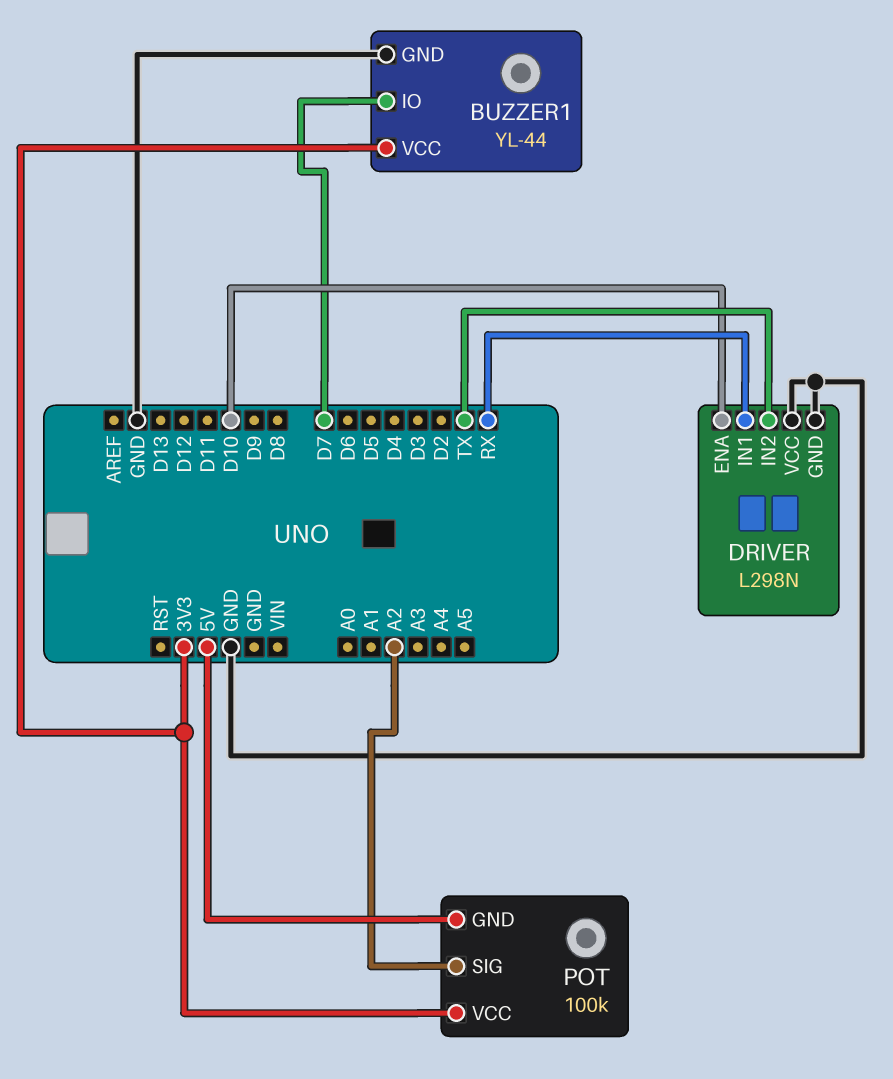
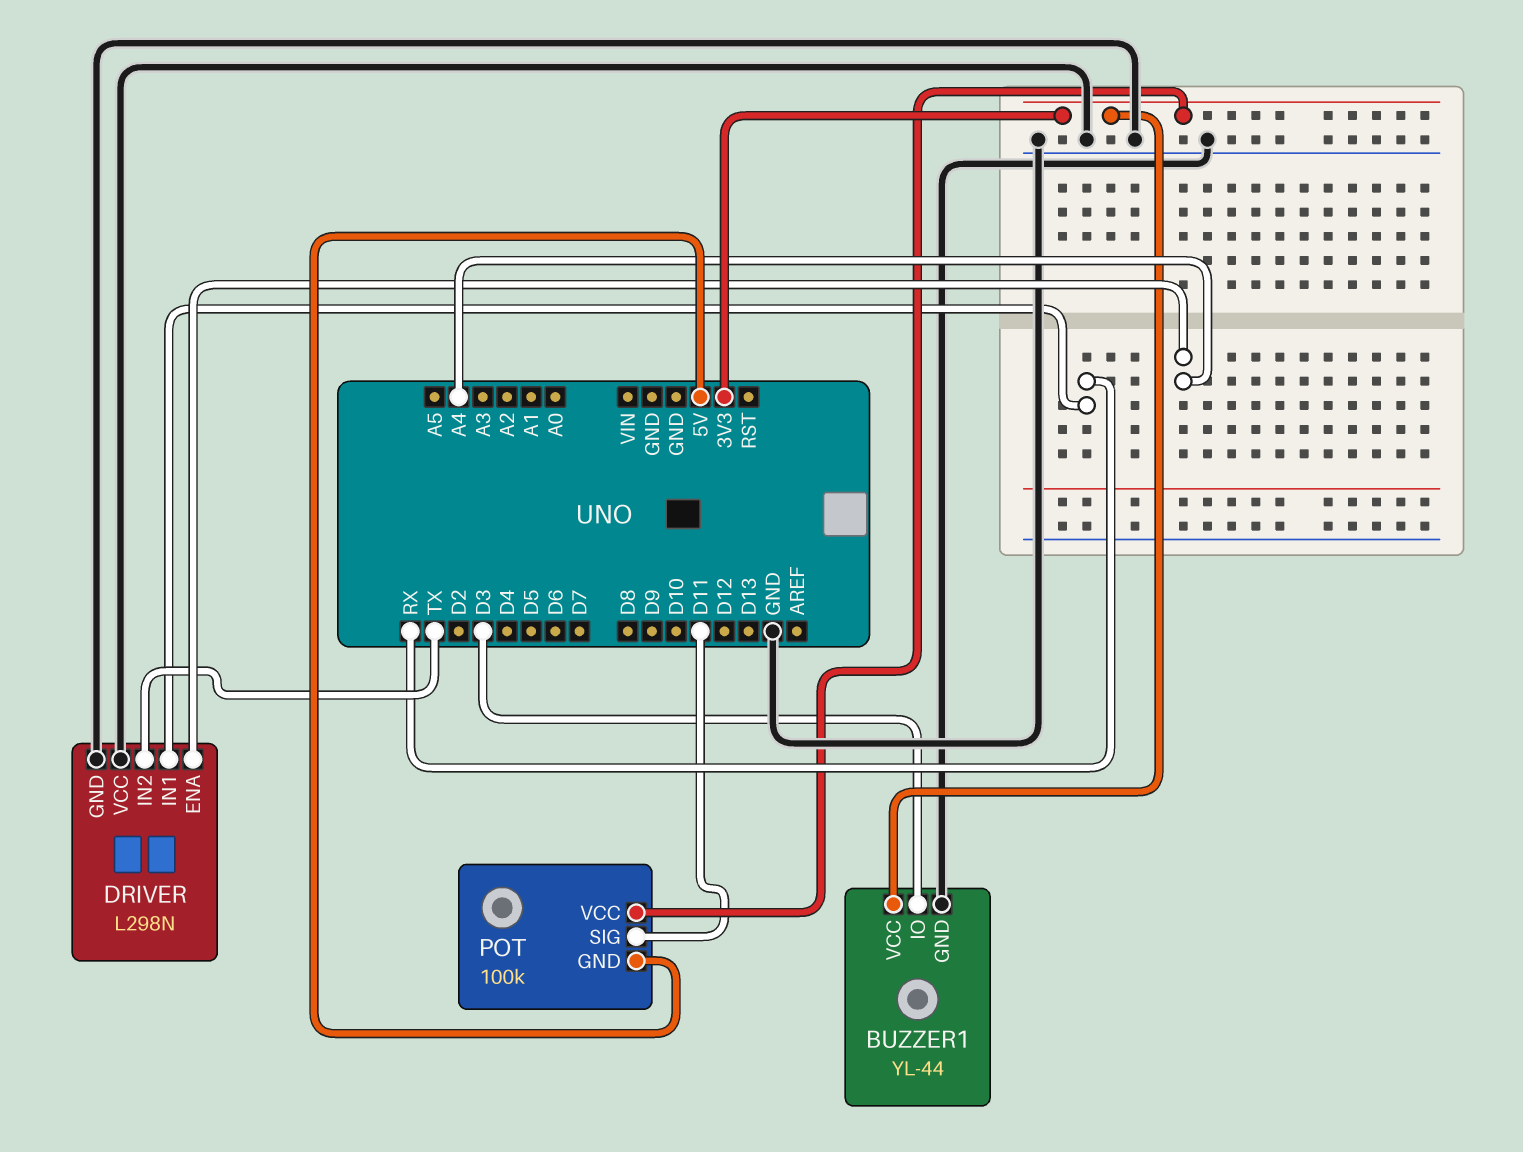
BUZZER1 pin IO: D7 -> D3
DRIVER pin ENA: D10 -> A4
POT pin SIG: A2 -> D11

